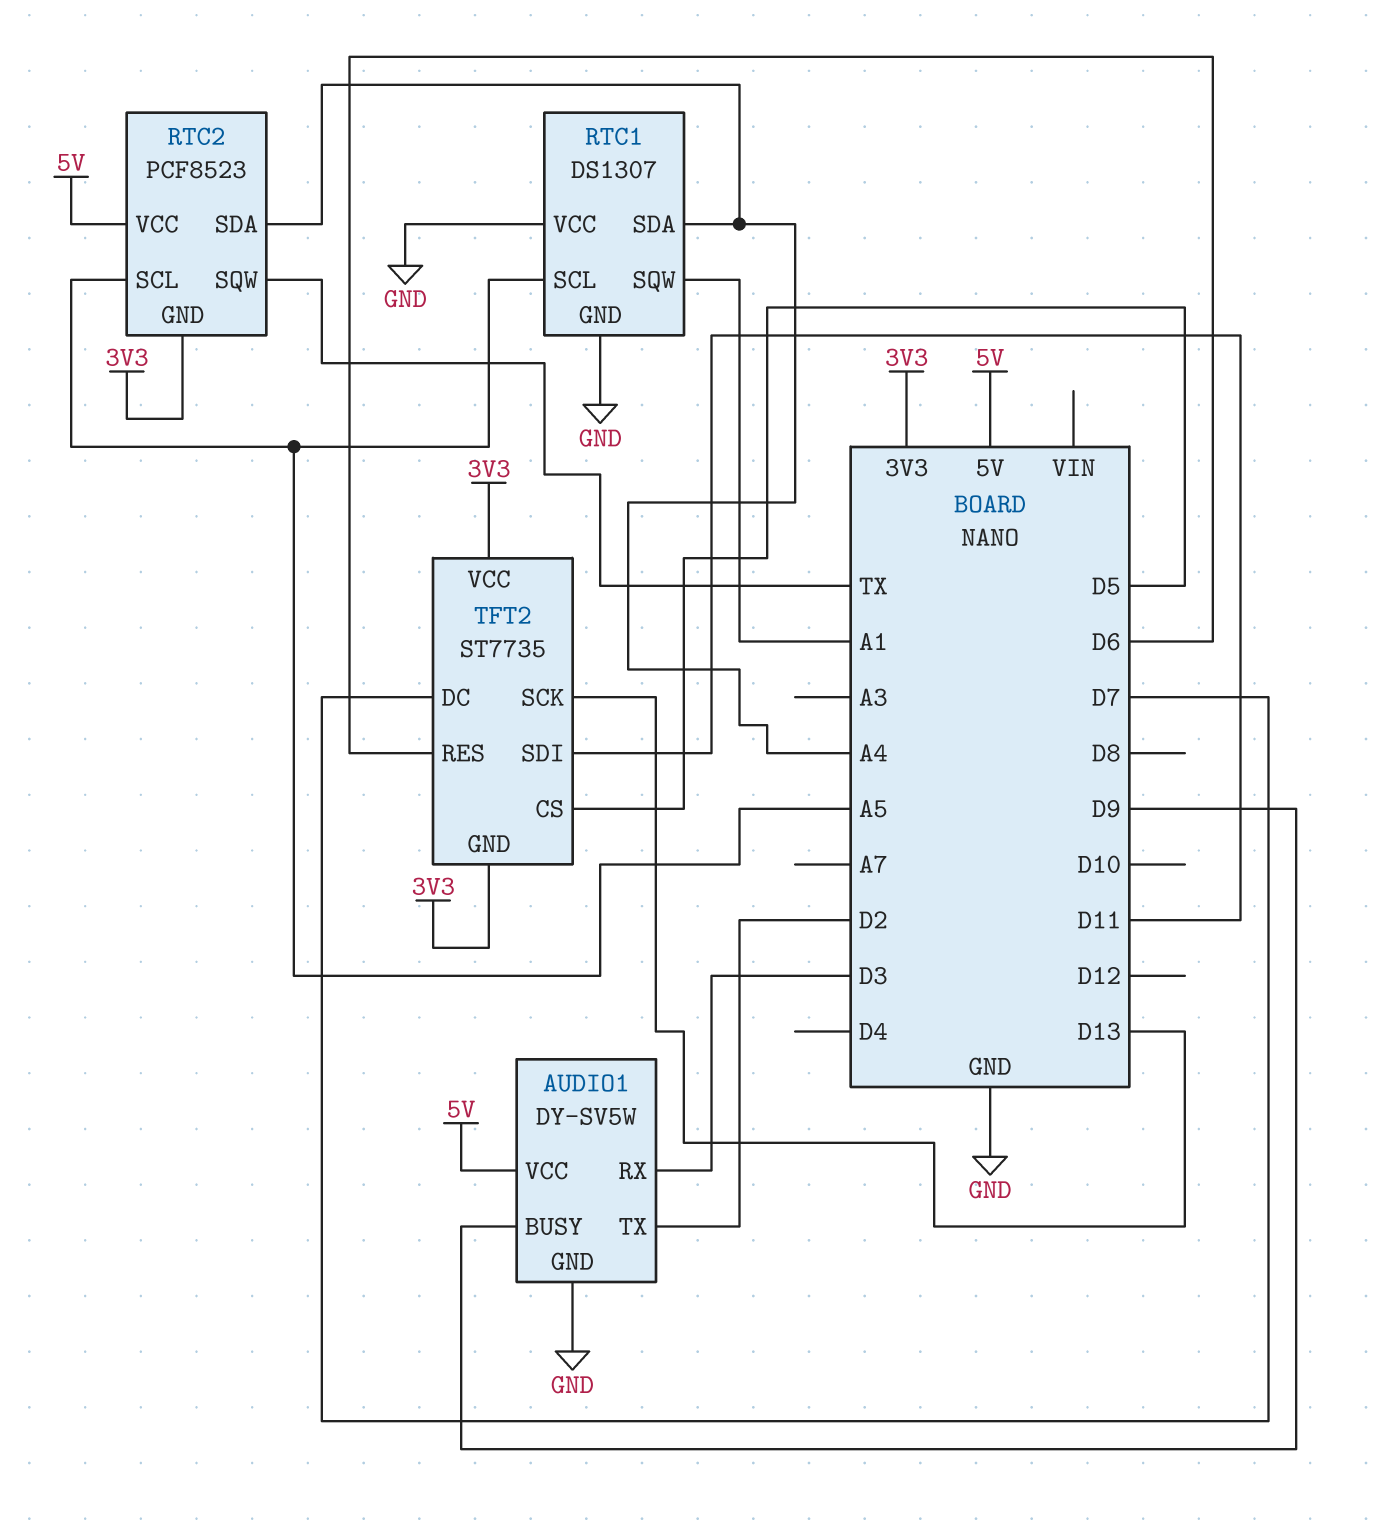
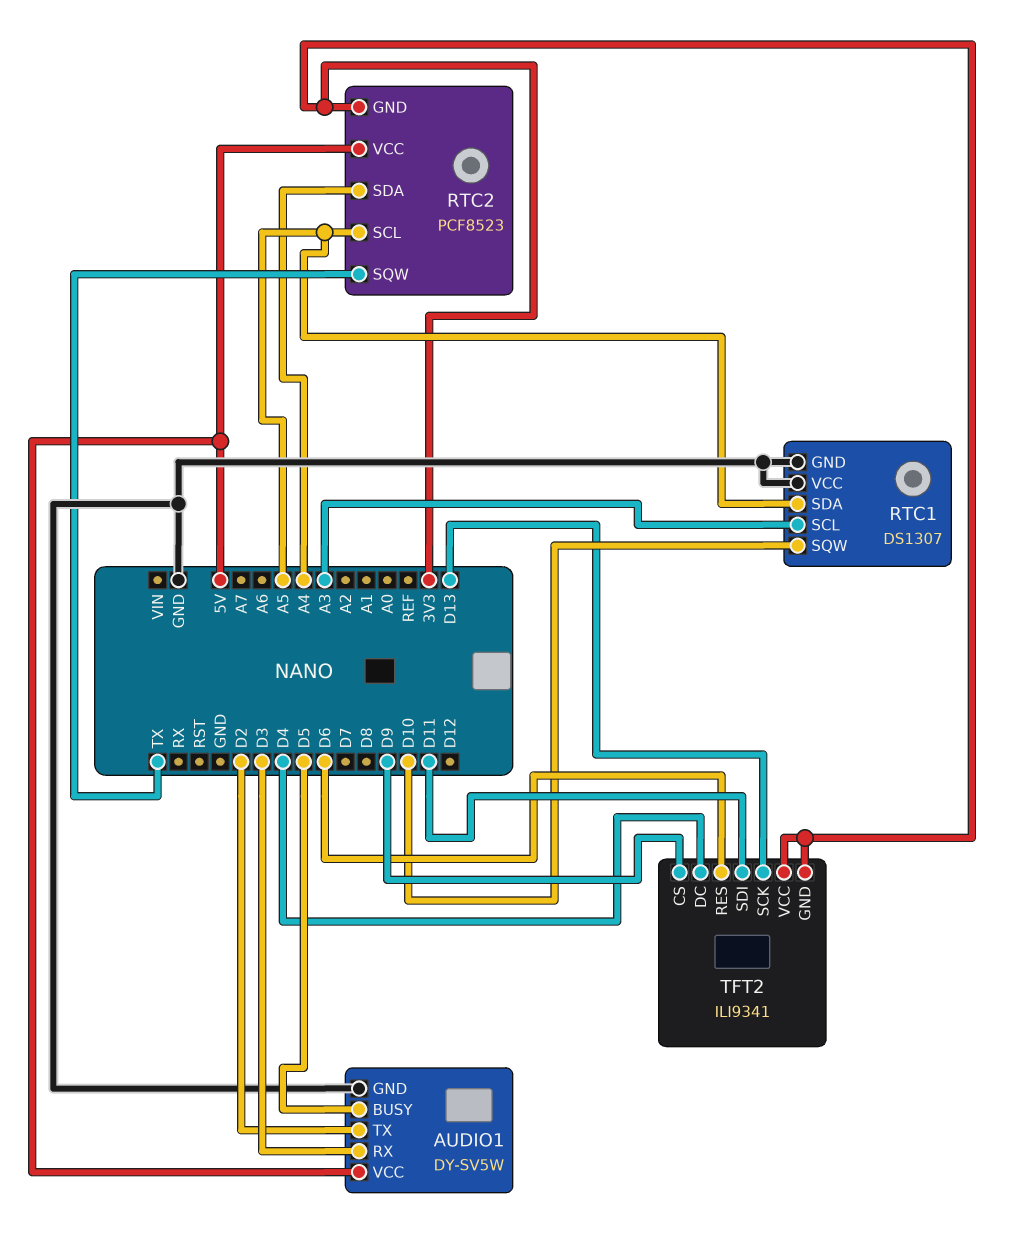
AUDIO1 pin BUSY: D9 -> D5
RTC1 pin SCL: A5 -> A3
RTC1 pin SDA: A4 -> A5
RTC1 pin SQW: A1 -> D10
TFT2: ST7735 -> ILI9341
TFT2 pin CS: D5 -> D9
TFT2 pin DC: D7 -> D4

